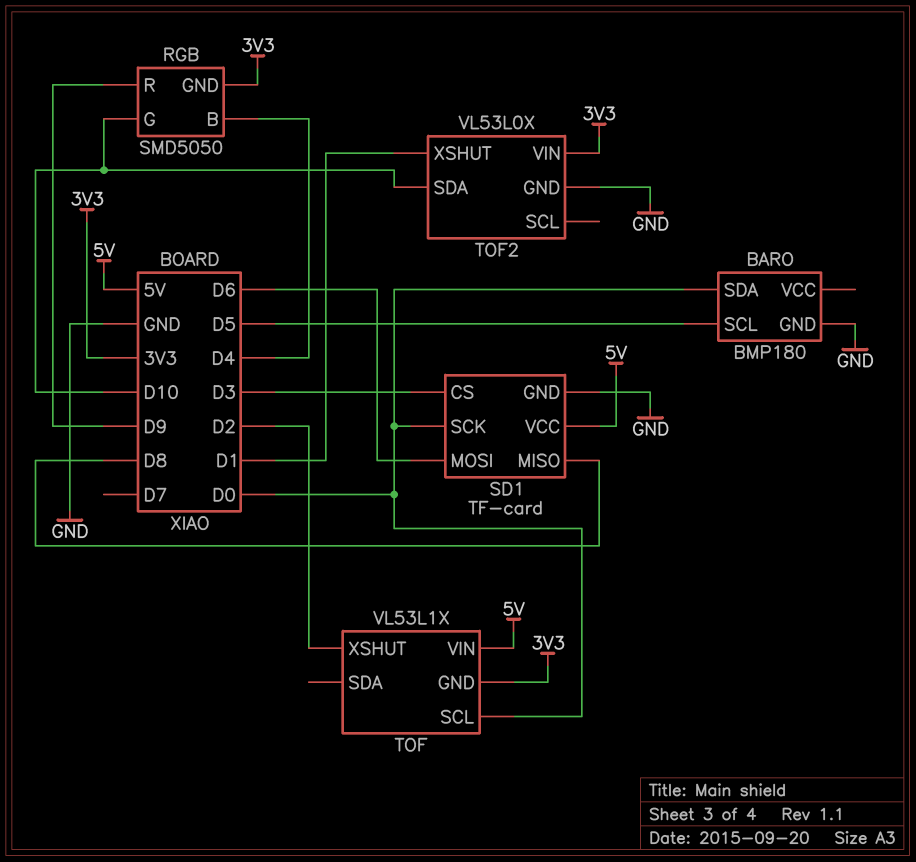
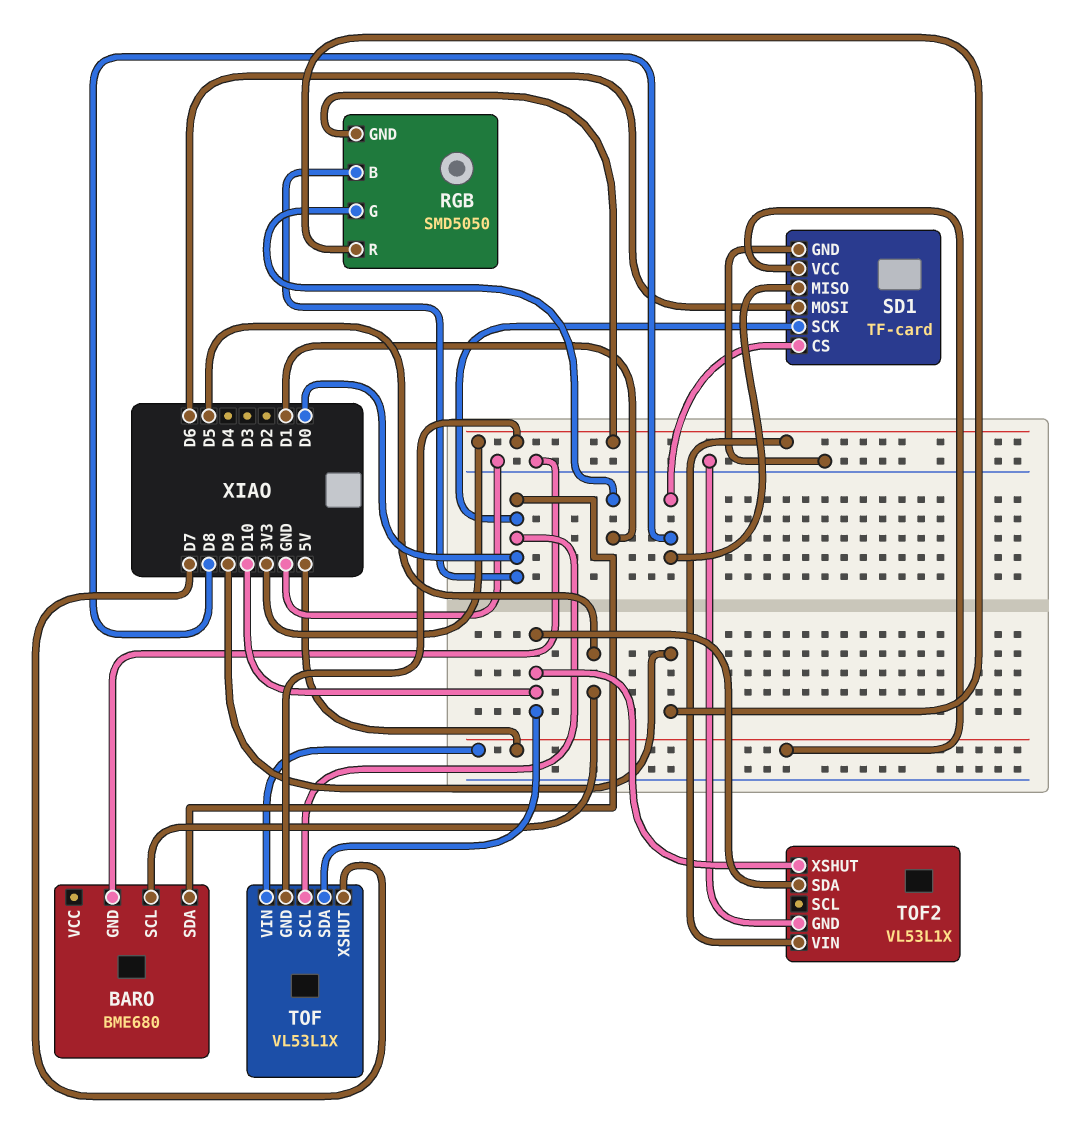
BARO: BMP180 -> BME680
RGB pin B: D4 -> D0
RGB pin G: D10 -> D1
SD1 pin CS: D3 -> D8
TOF pin SDA: none -> D10
TOF pin XSHUT: D2 -> D7
TOF2: VL53L0X -> VL53L1X
TOF2 pin XSHUT: D1 -> D10

